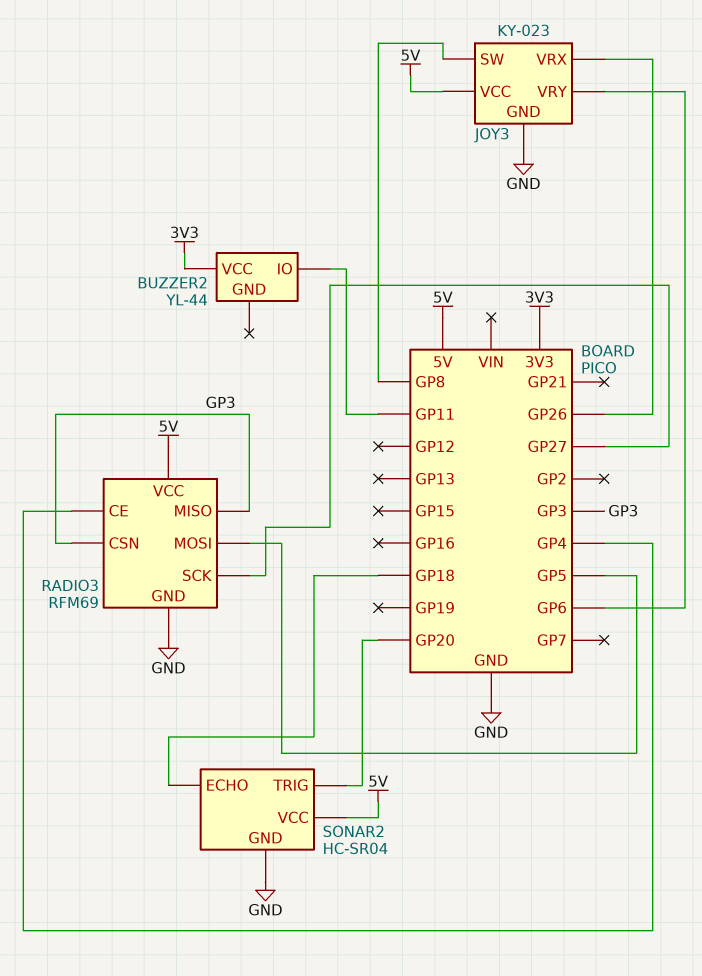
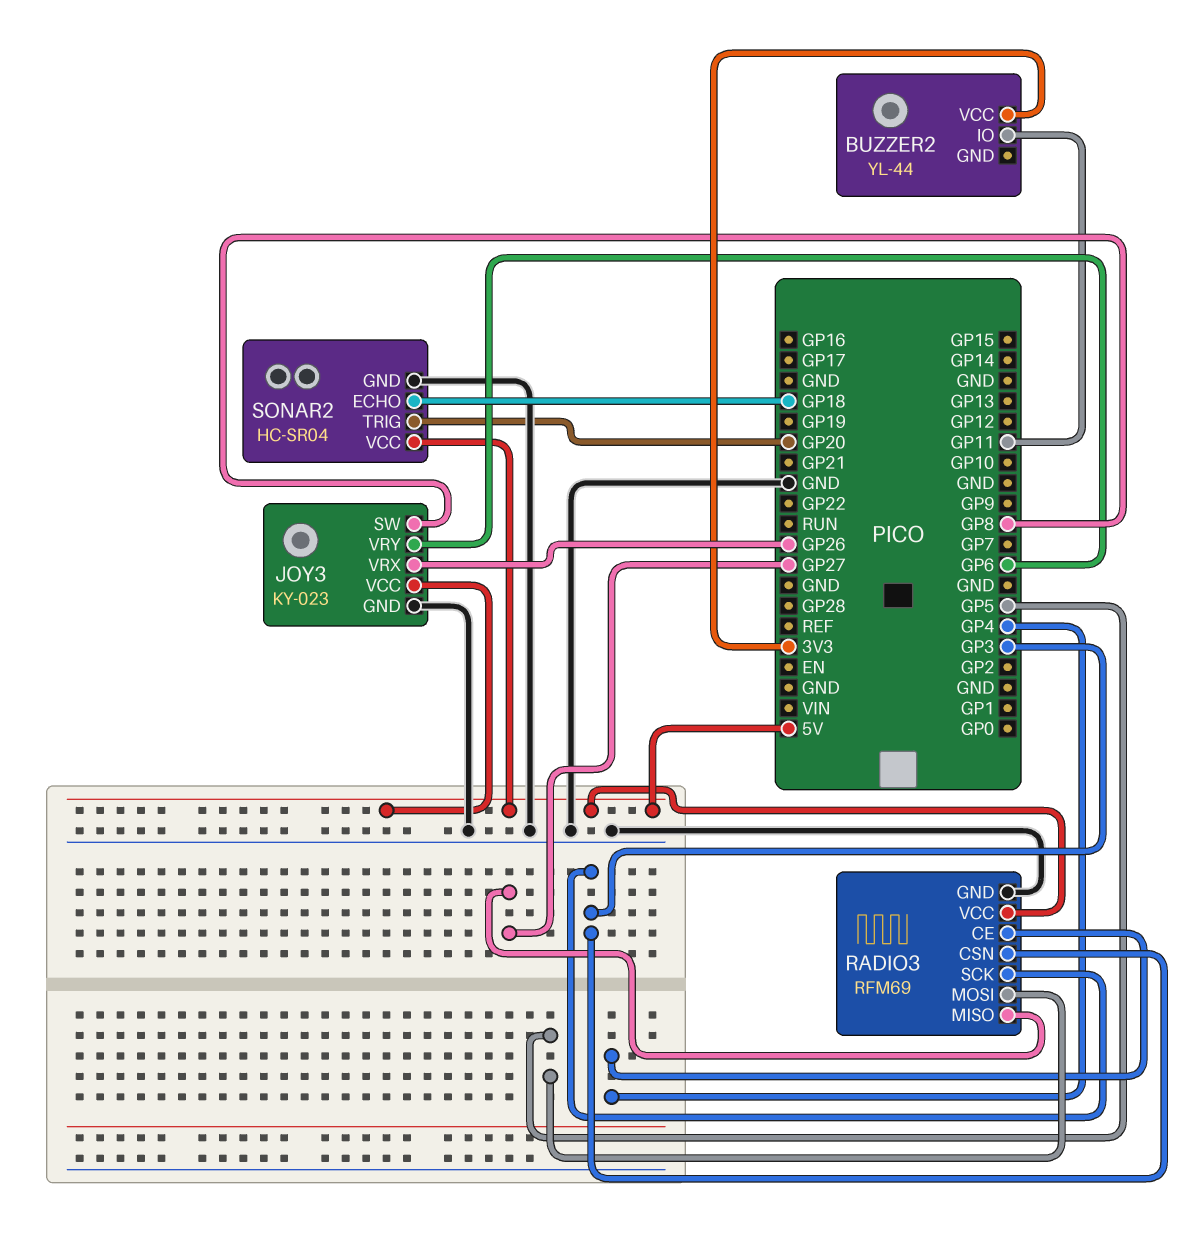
RADIO3 pin MISO: GP3 -> GP27
RADIO3 pin SCK: GP27 -> GP3

